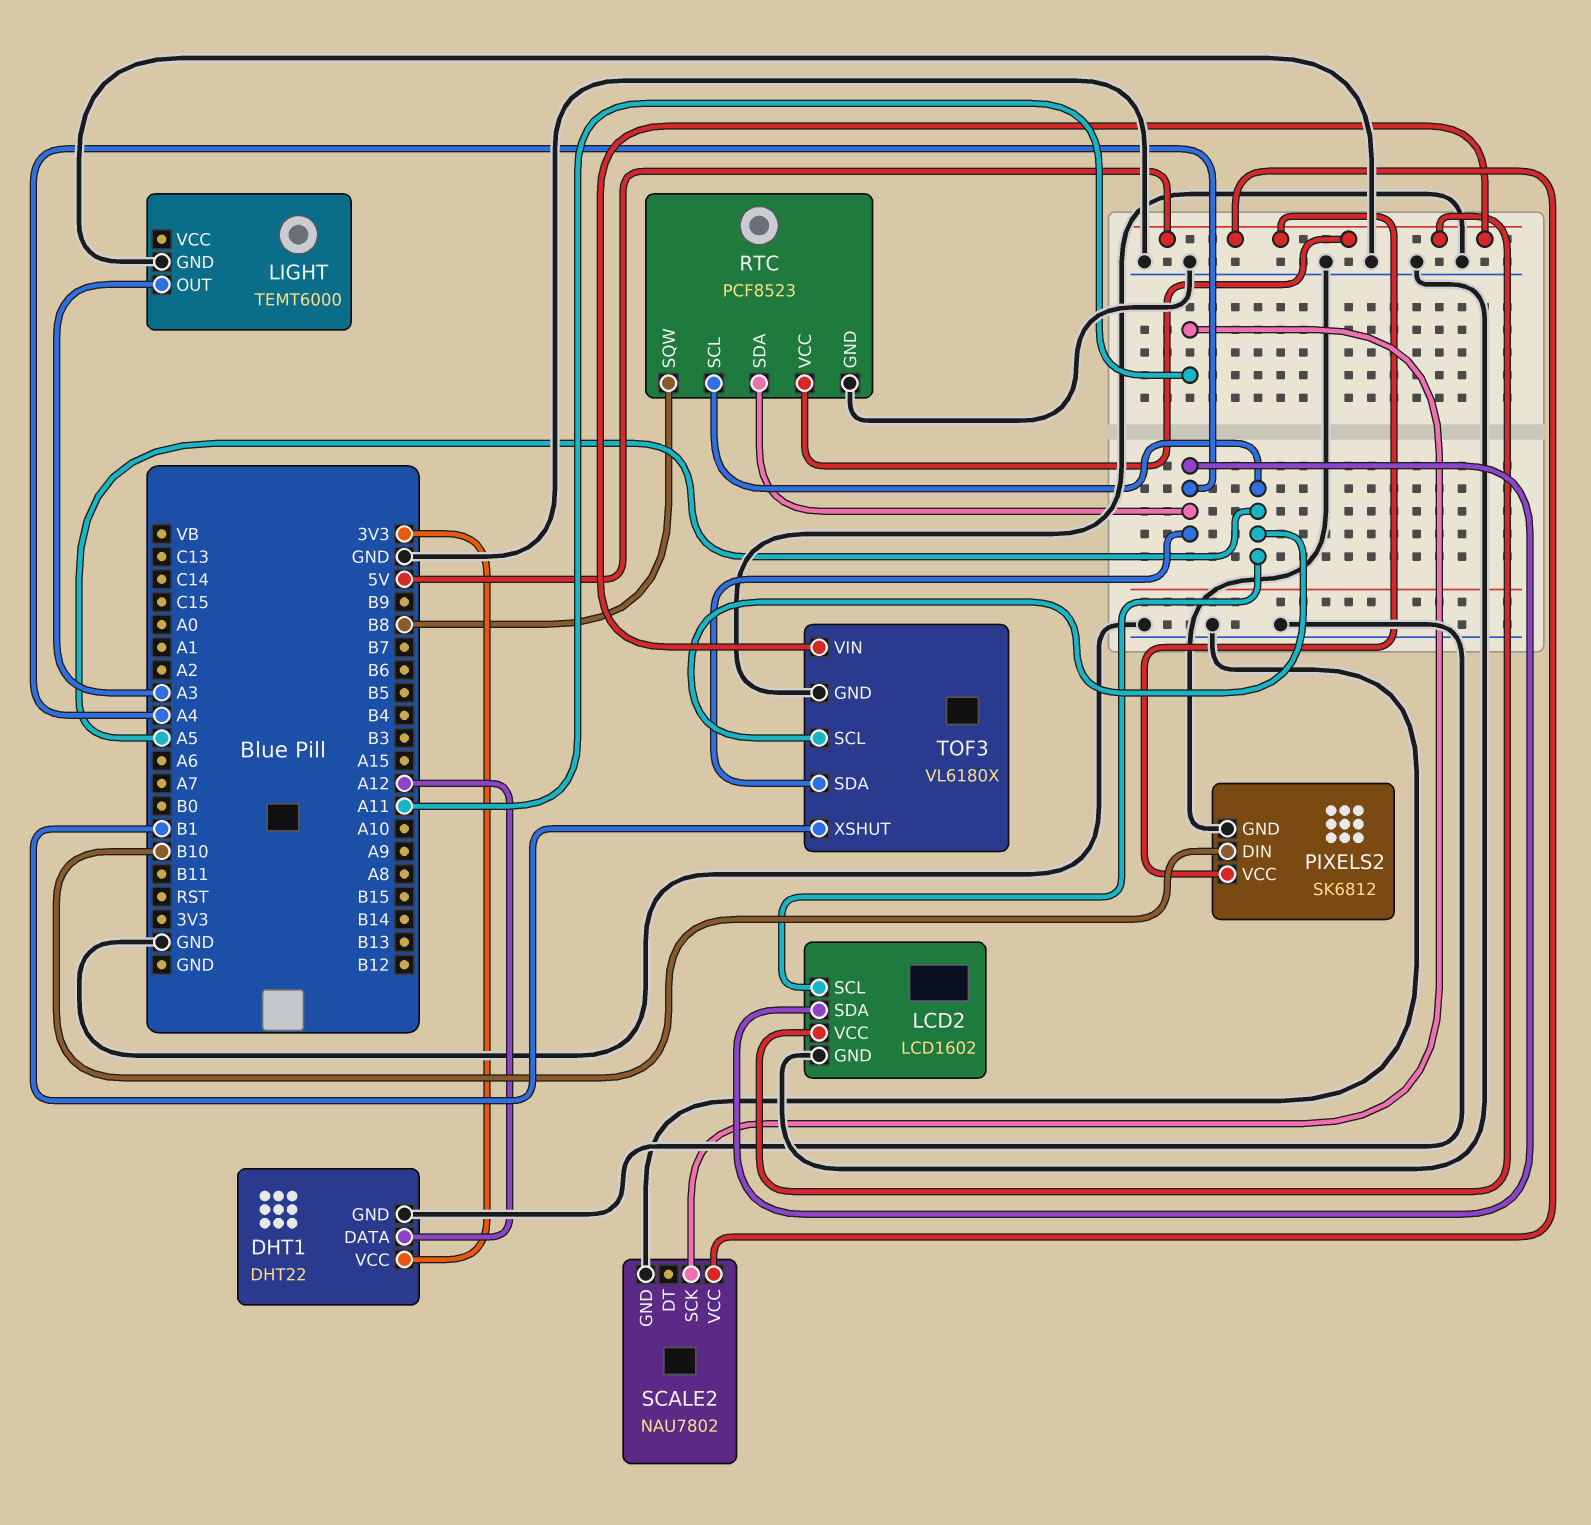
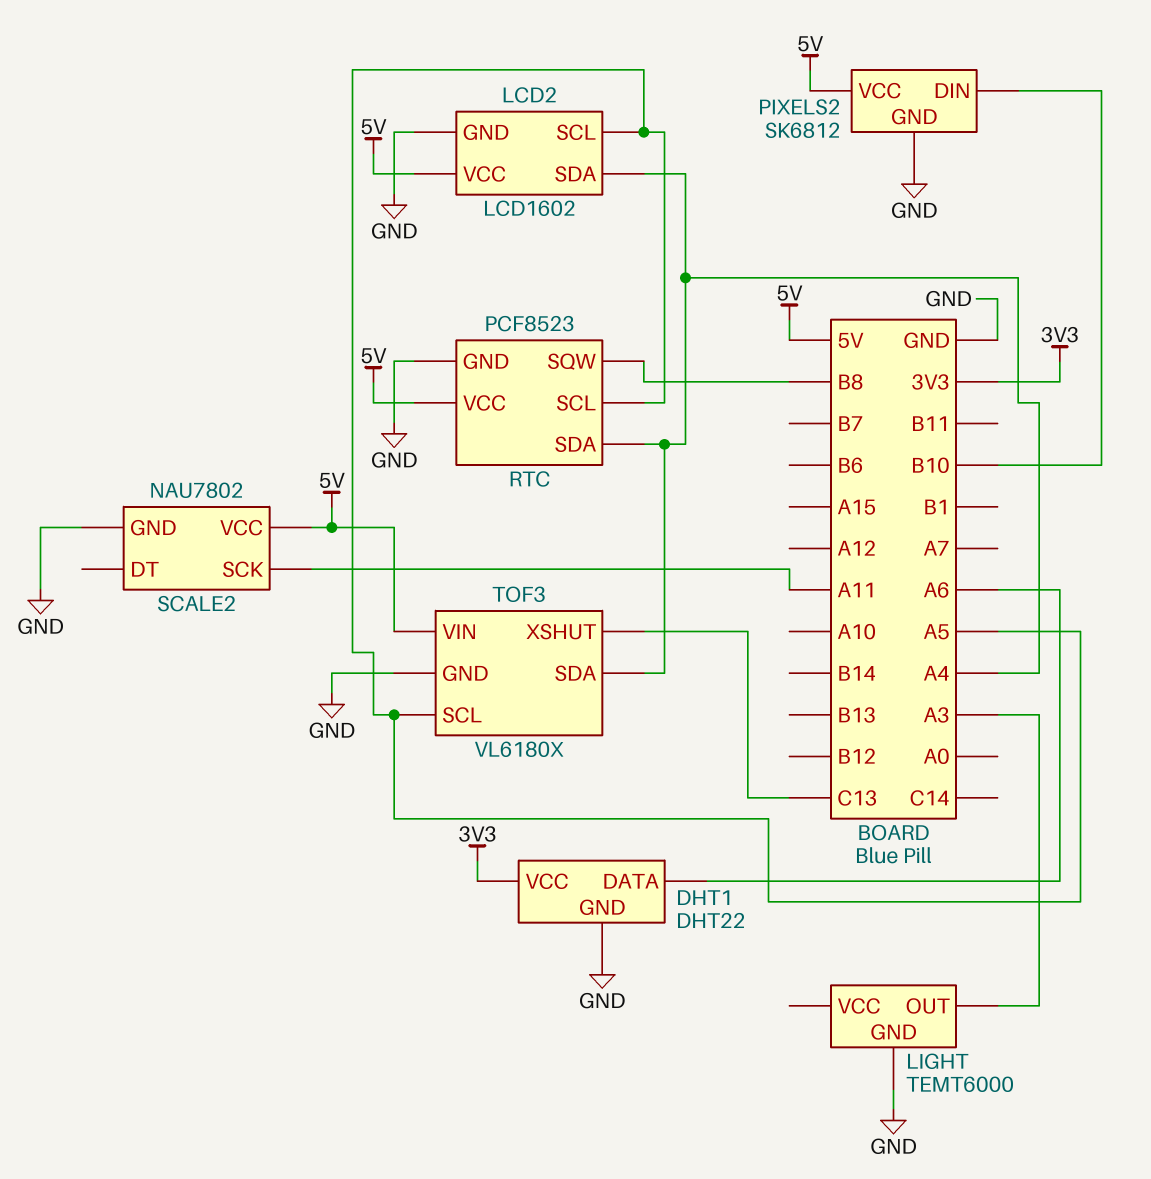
DHT1 pin DATA: A12 -> A6
TOF3 pin XSHUT: B1 -> C13

